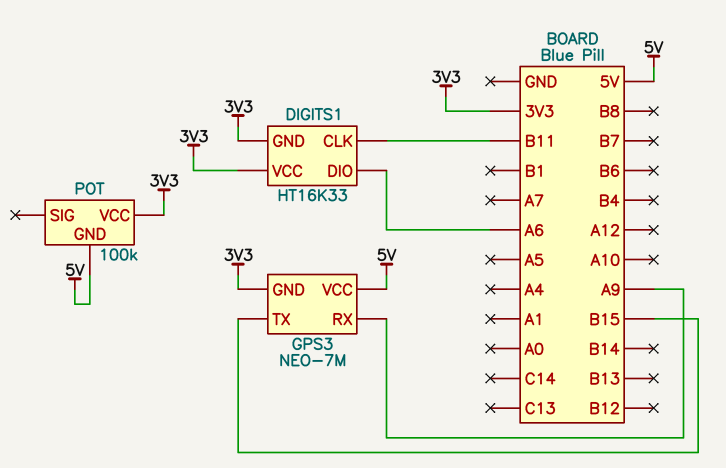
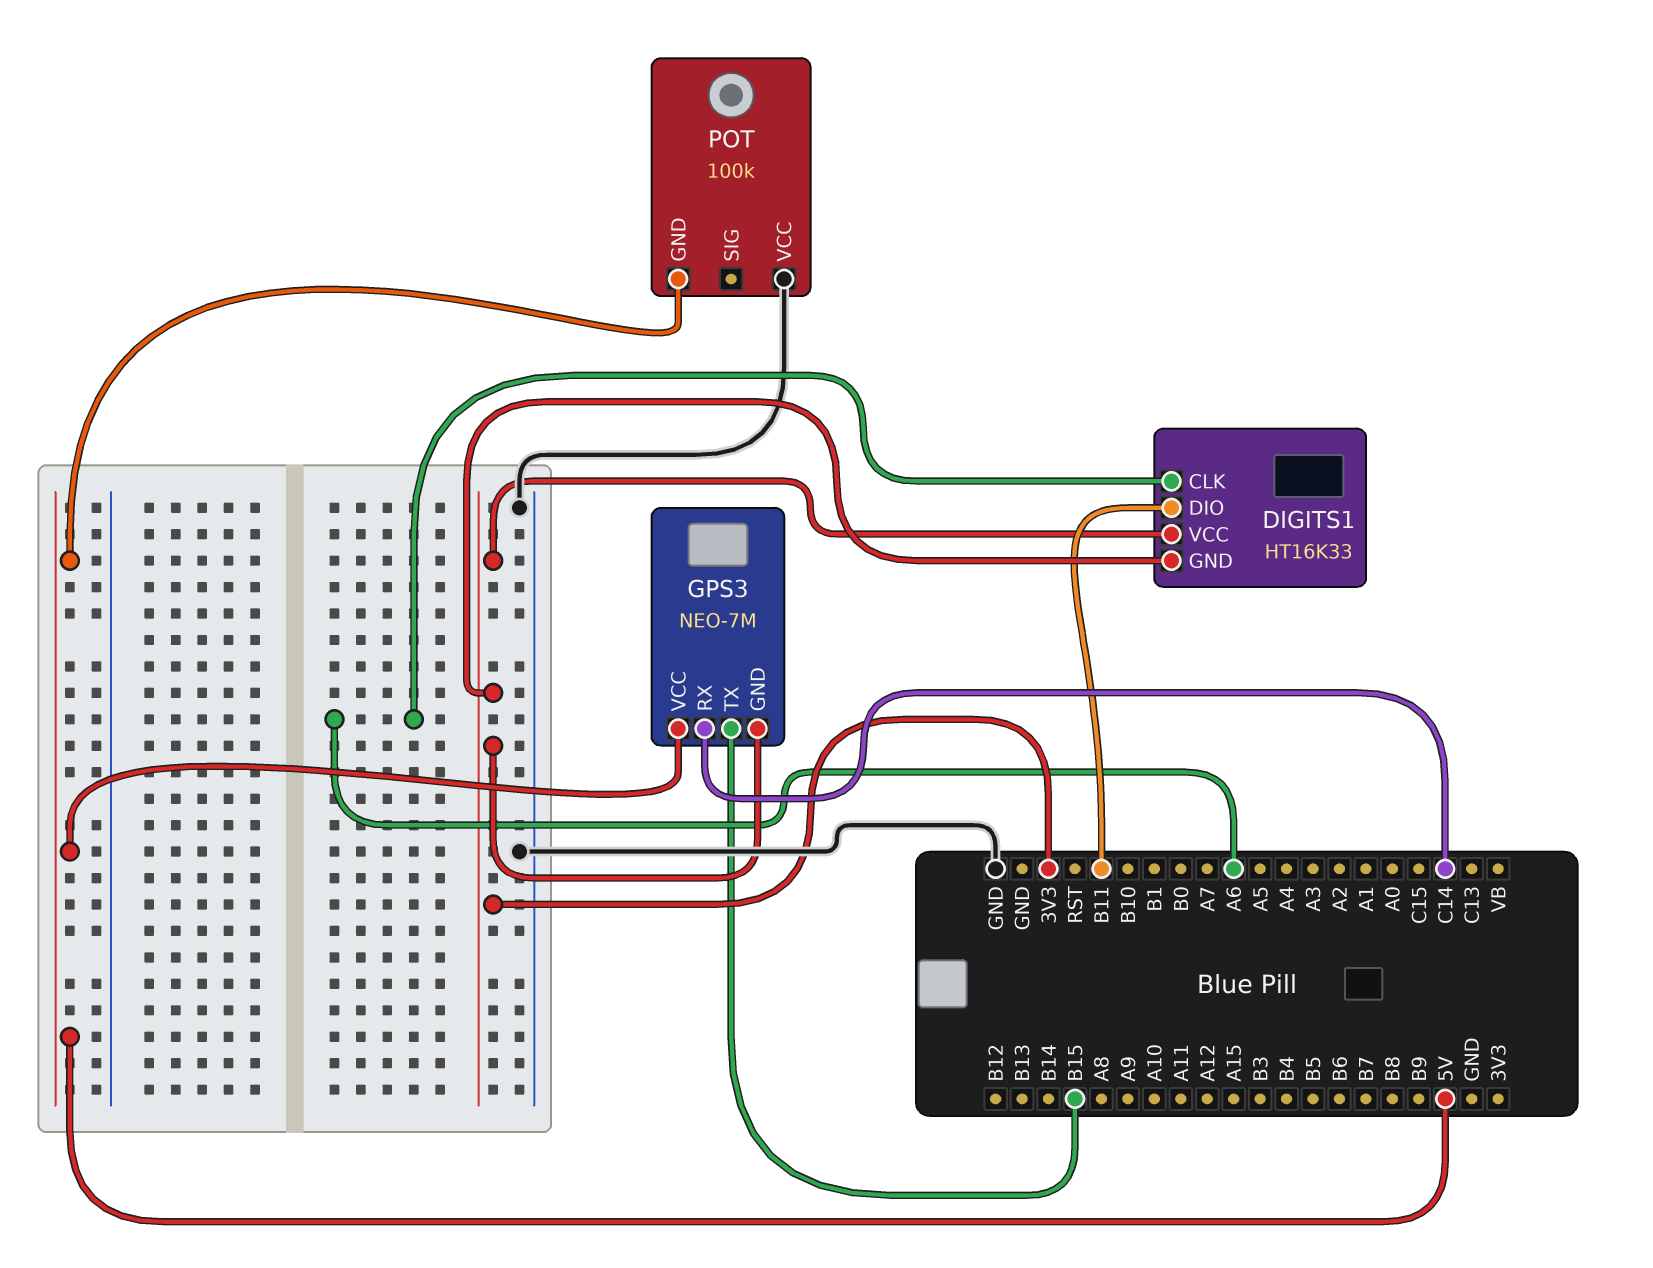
DIGITS1 pin CLK: B11 -> A6
DIGITS1 pin DIO: A6 -> B11
GPS3 pin RX: A9 -> C14
POT pin VCC: 3V3 -> GND

